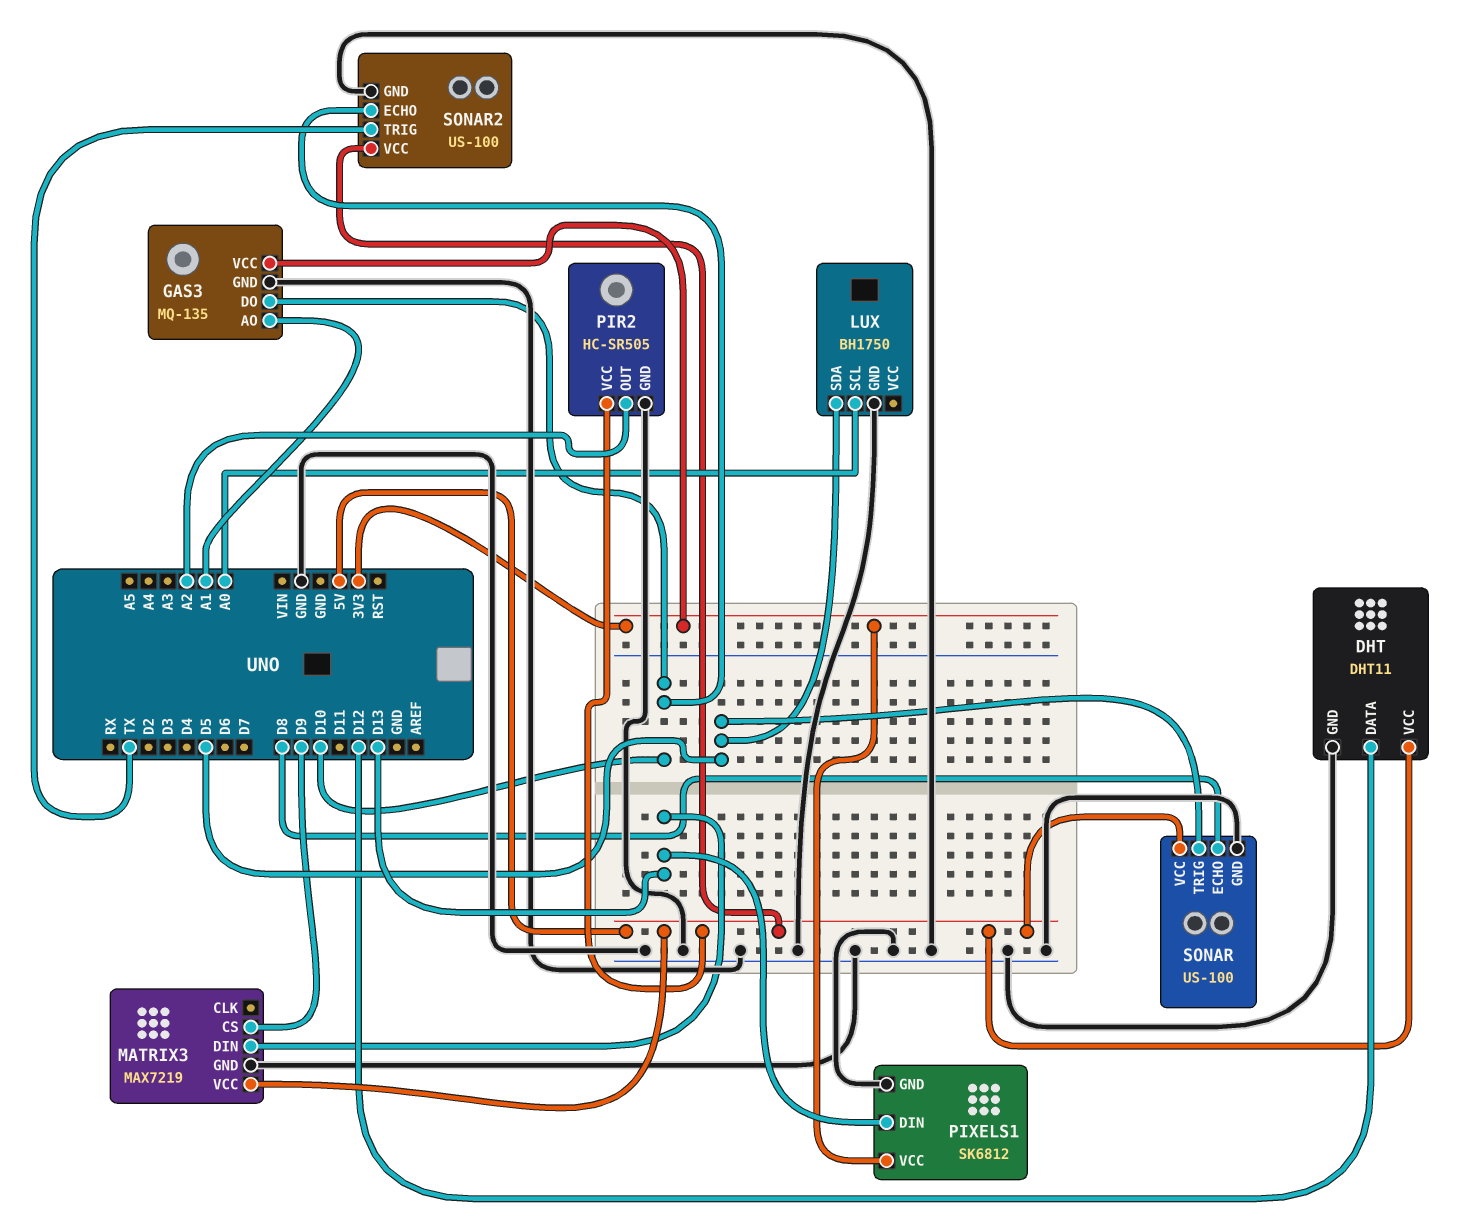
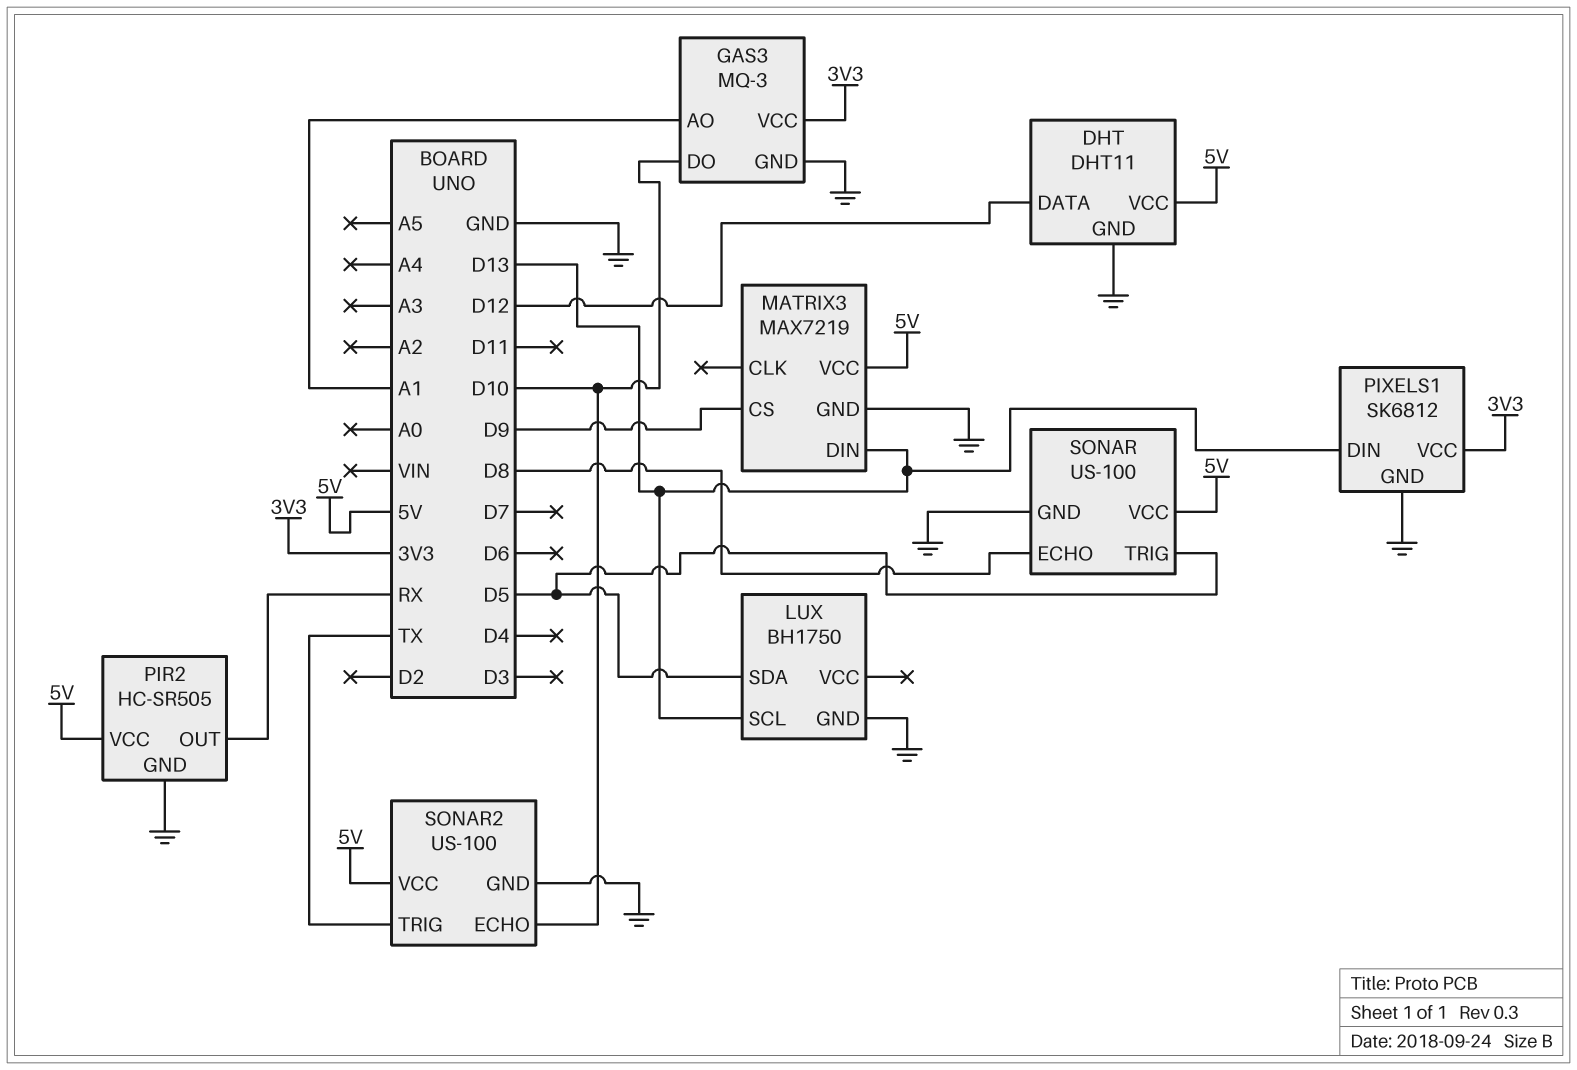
GAS3: MQ-135 -> MQ-3
LUX pin SCL: A0 -> D13
PIR2 pin OUT: A2 -> RX

